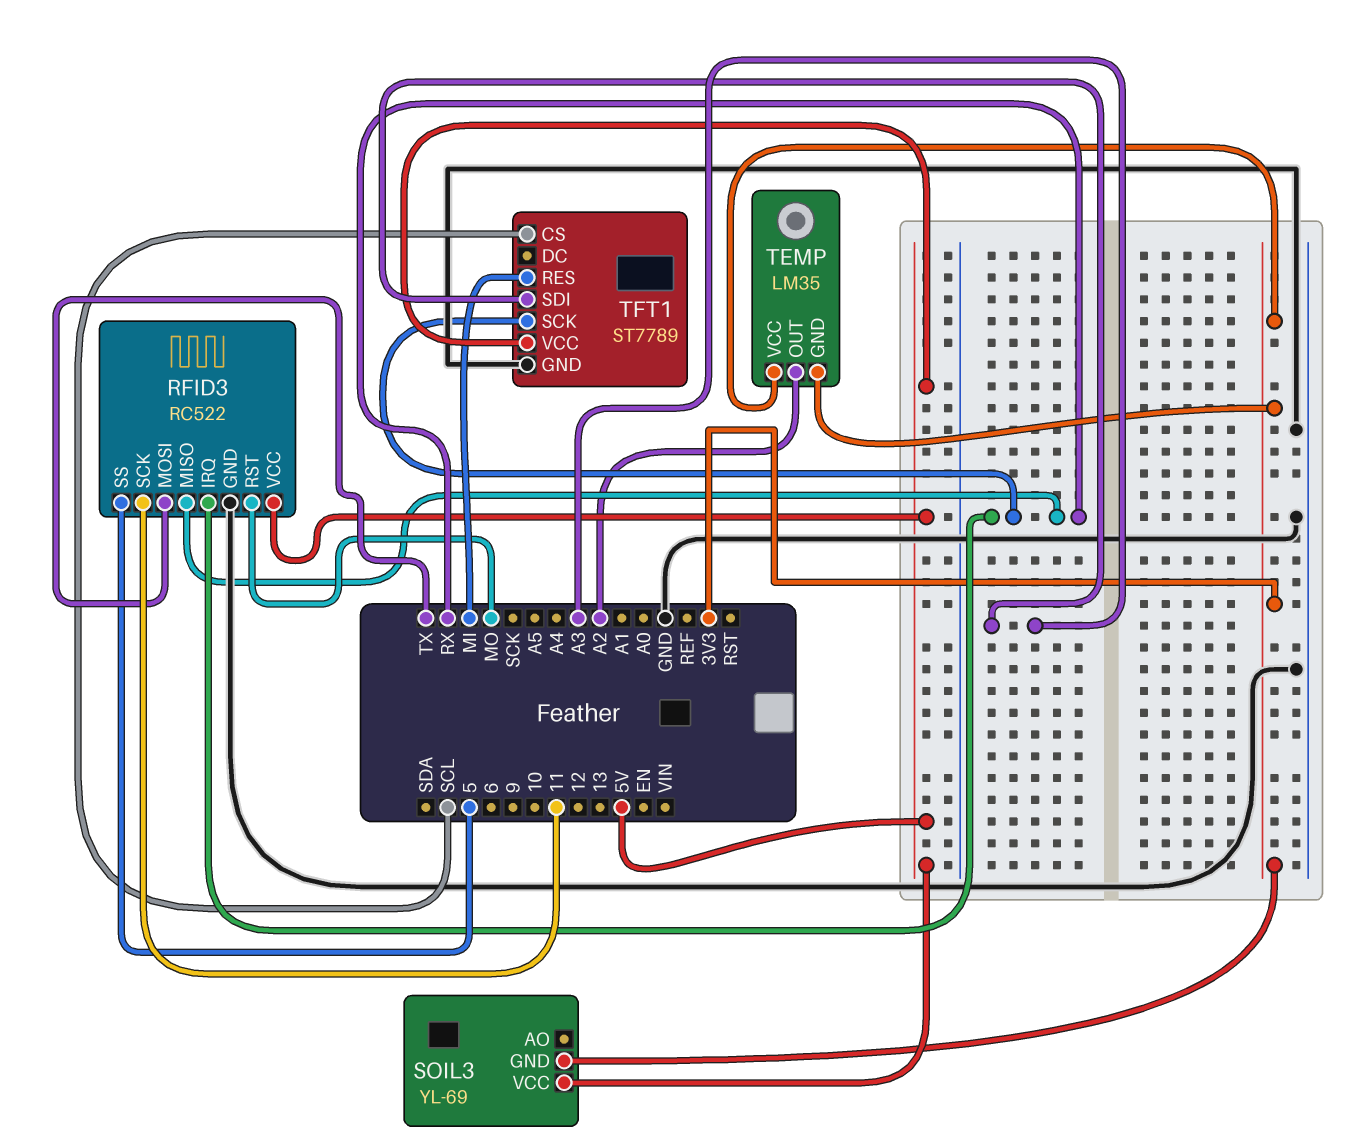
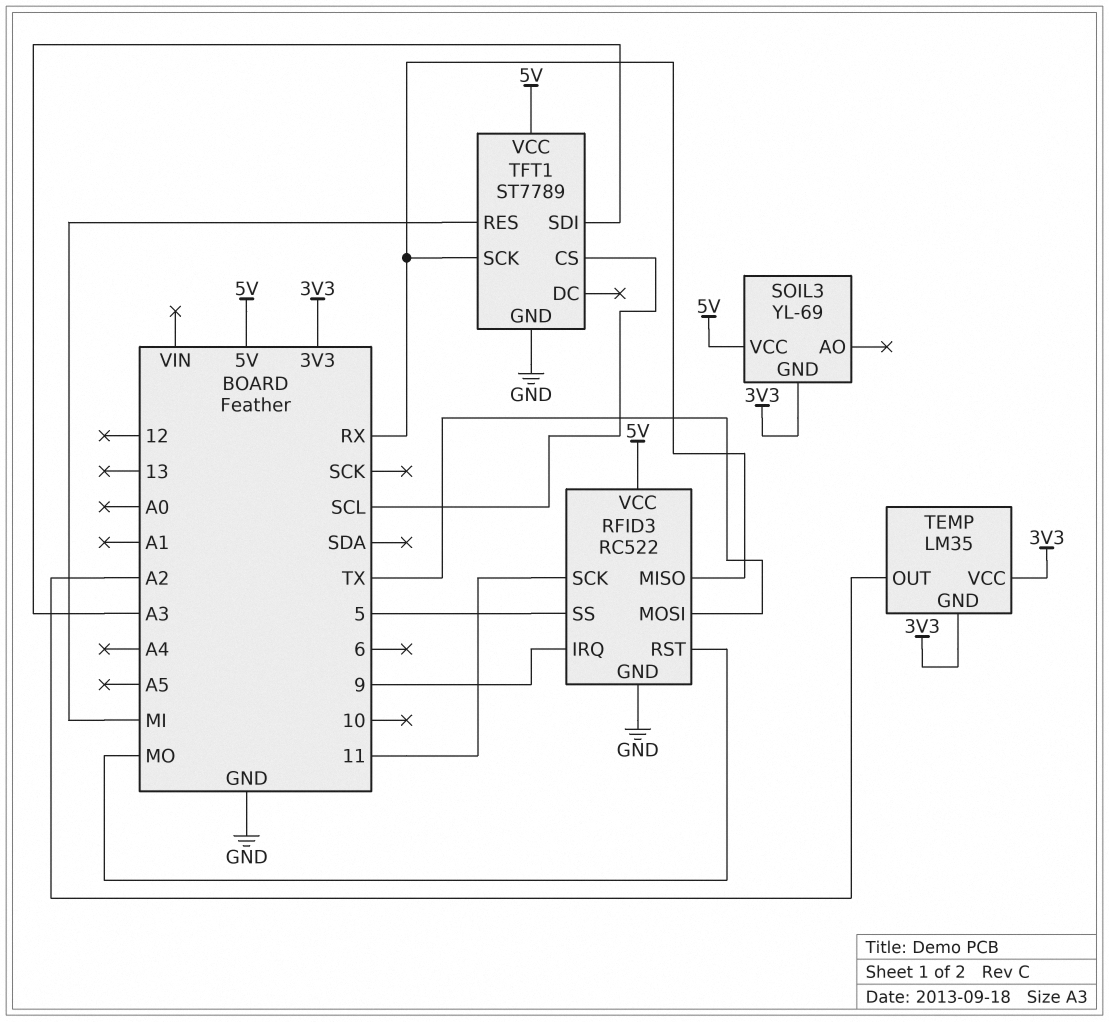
RFID3 pin IRQ: RX -> 9

